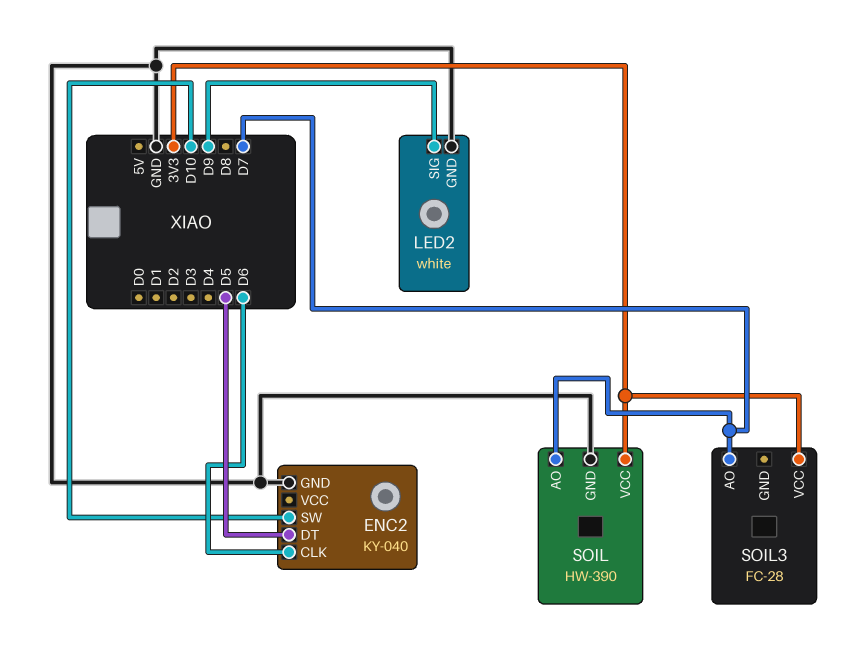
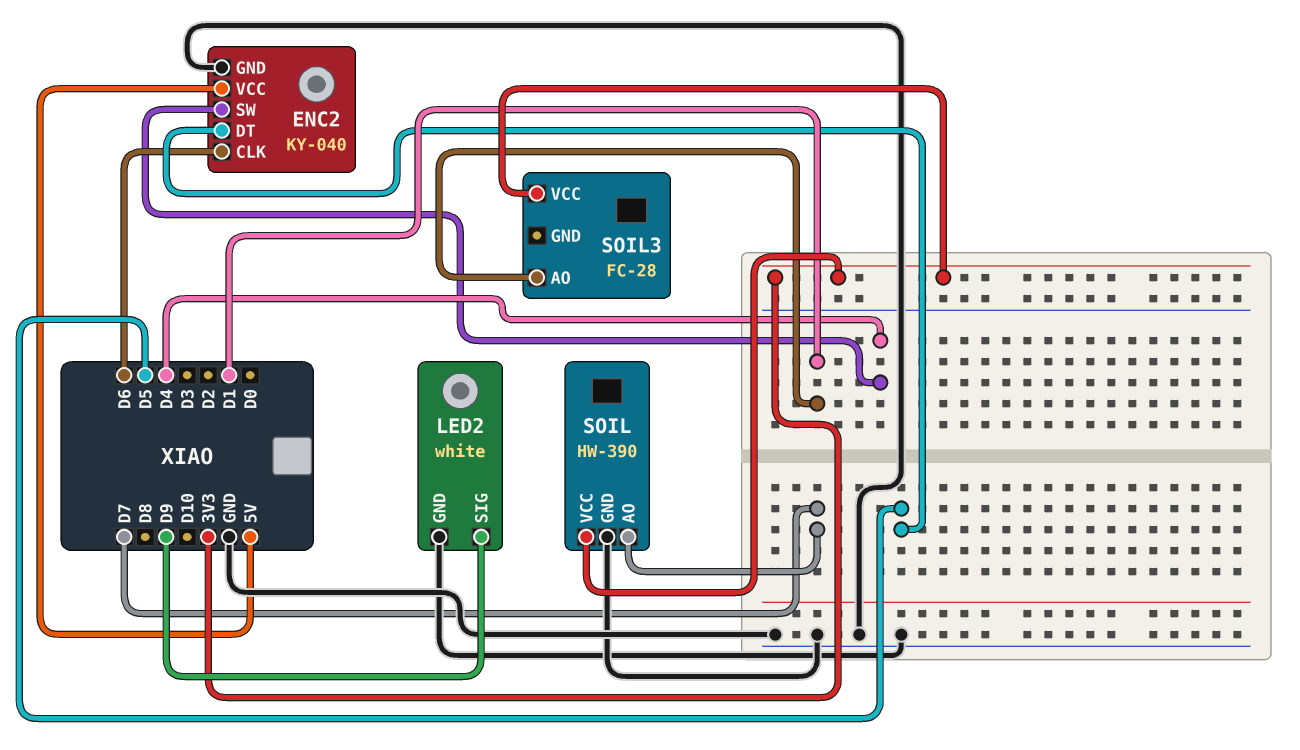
ENC2 pin SW: D10 -> D4
ENC2 pin VCC: none -> 5V
SOIL3 pin AO: D7 -> D1

